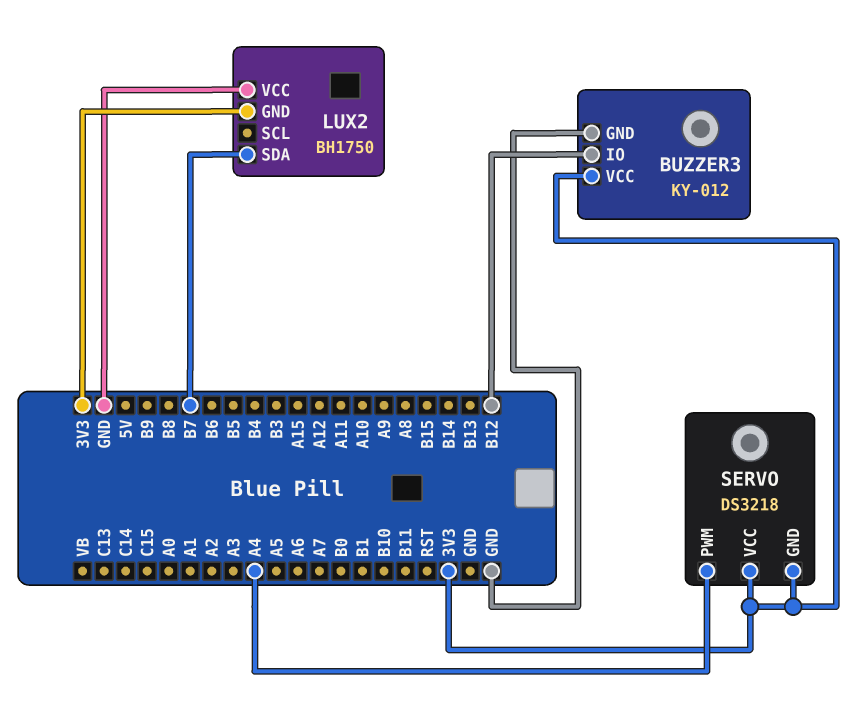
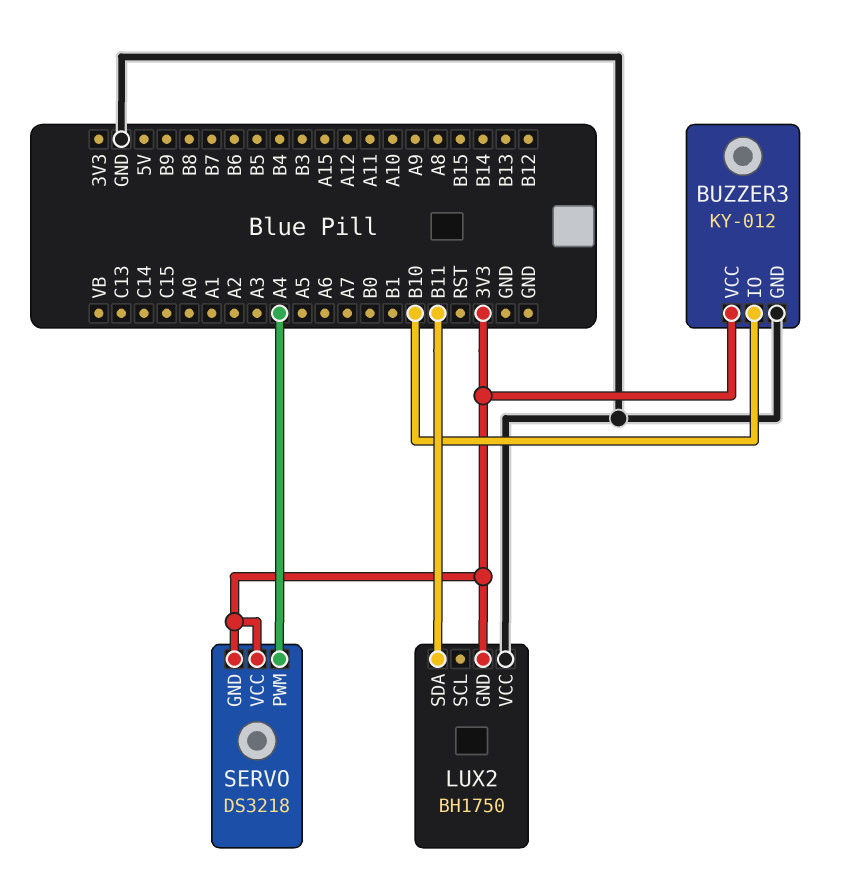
BUZZER3 pin IO: B12 -> B10
LUX2 pin SDA: B7 -> B11

